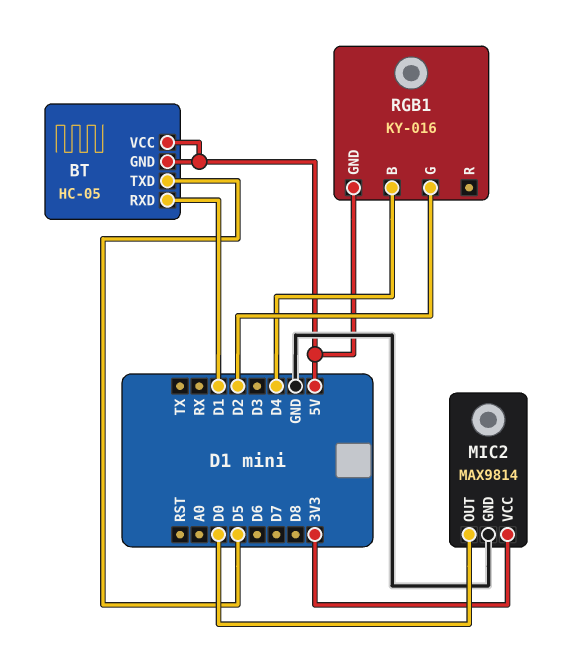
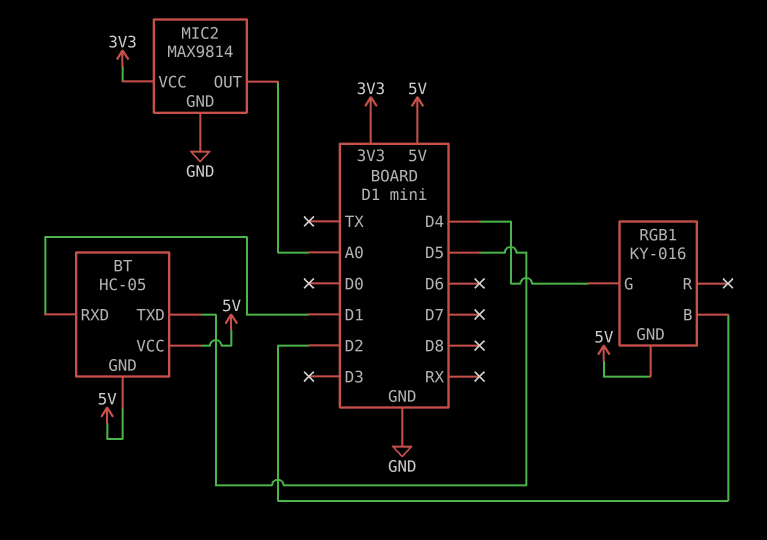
MIC2 pin OUT: D0 -> A0
RGB1 pin B: D4 -> D2
RGB1 pin G: D2 -> D4

